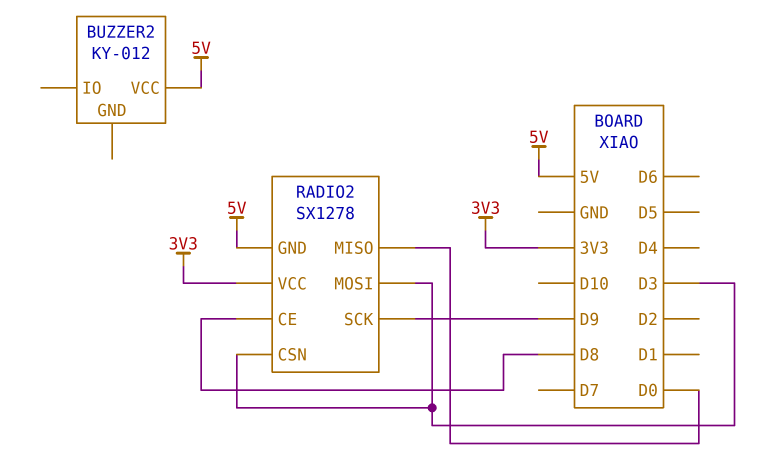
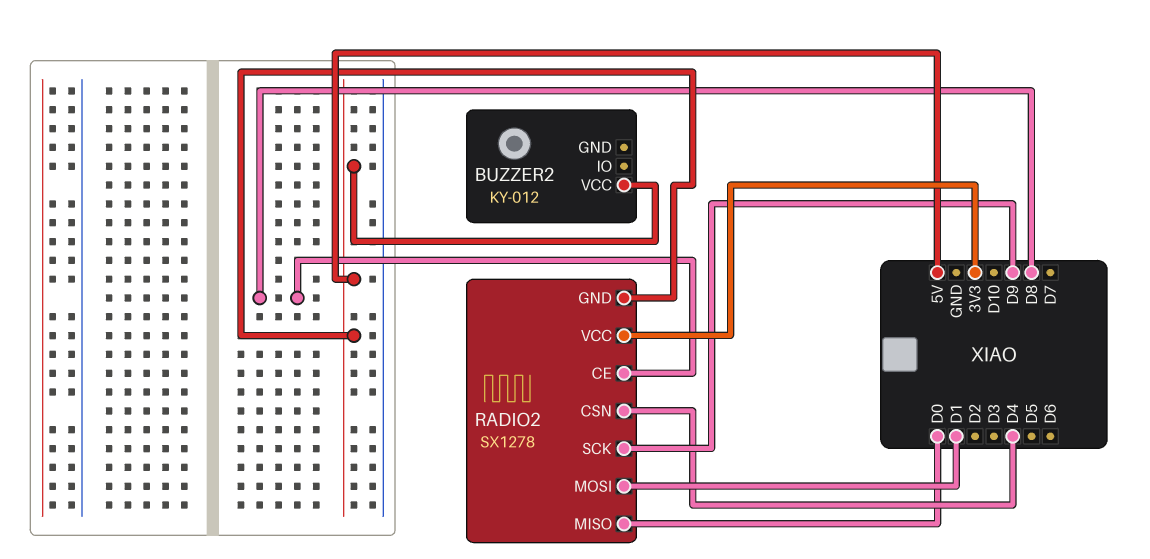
RADIO2 pin CSN: D3 -> D4
RADIO2 pin MOSI: D3 -> D1

